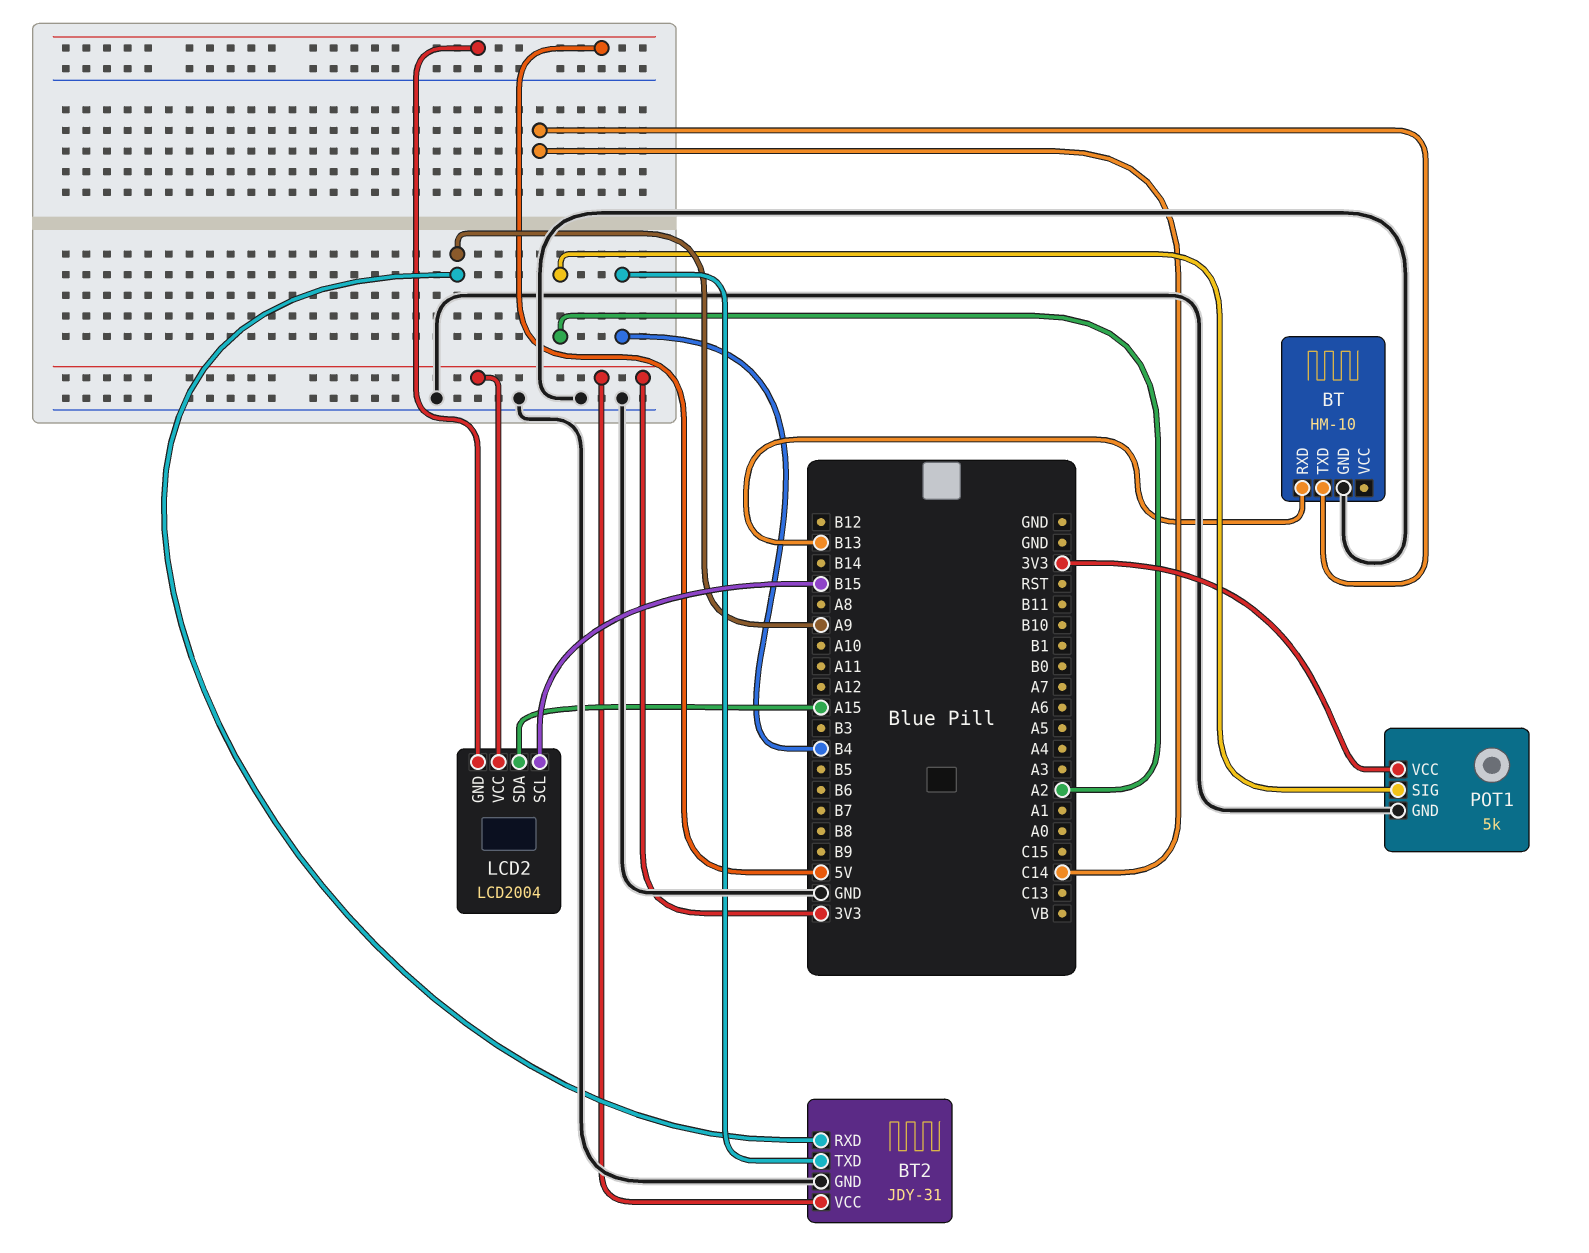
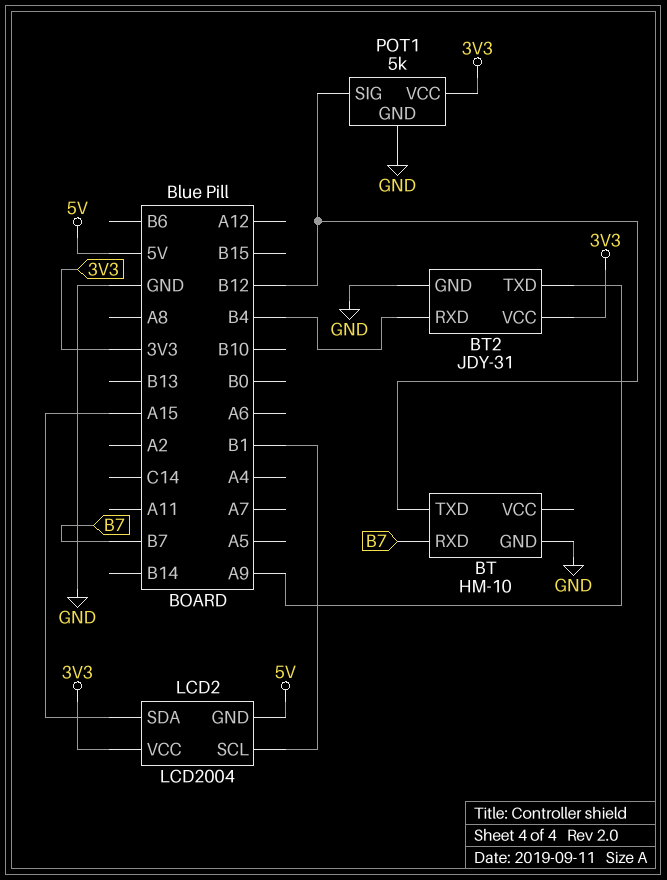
BT pin RXD: B13 -> B7
BT pin TXD: C14 -> B12
BT2 pin RXD: A9 -> B4
BT2 pin TXD: B4 -> A9
LCD2 pin SCL: B15 -> B1
POT1 pin SIG: A2 -> B12

